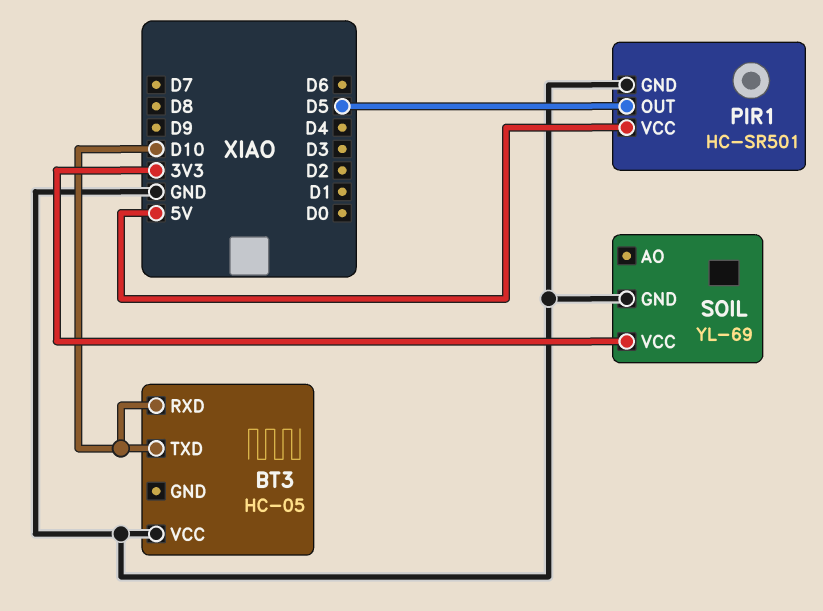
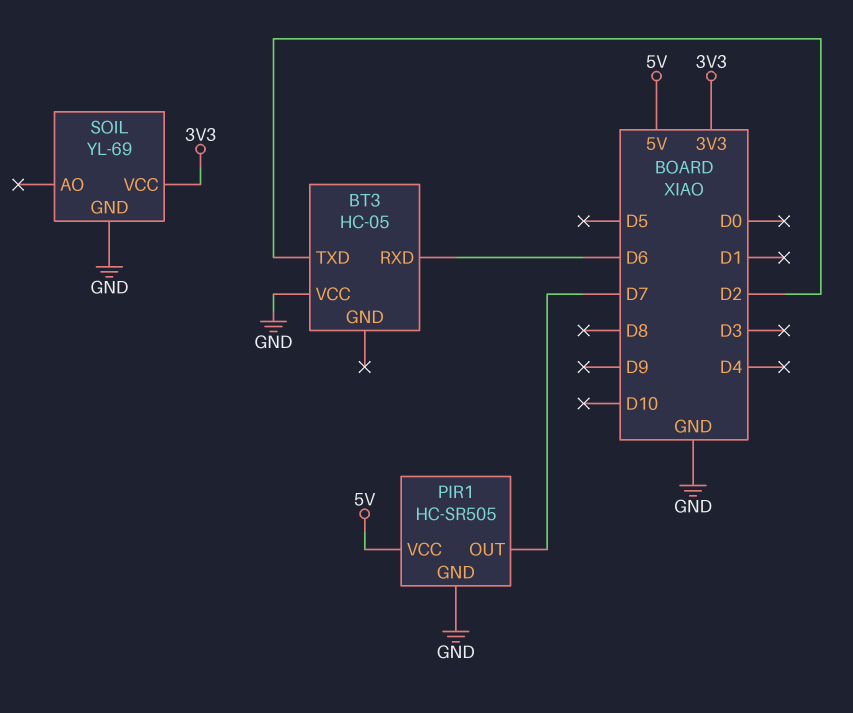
BT3 pin RXD: D10 -> D6
BT3 pin TXD: D10 -> D2
PIR1: HC-SR501 -> HC-SR505
PIR1 pin OUT: D5 -> D7

